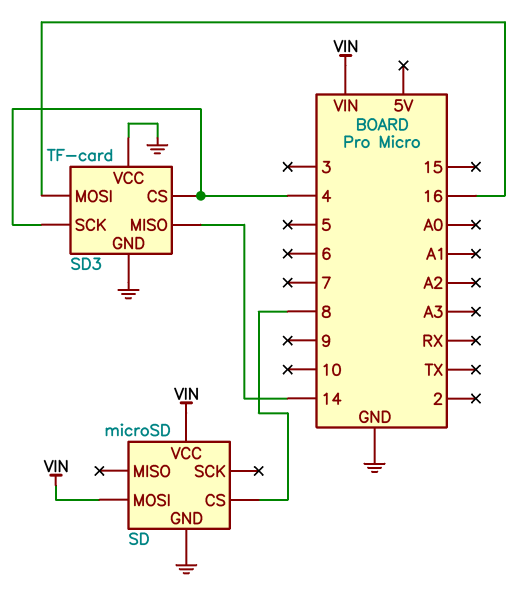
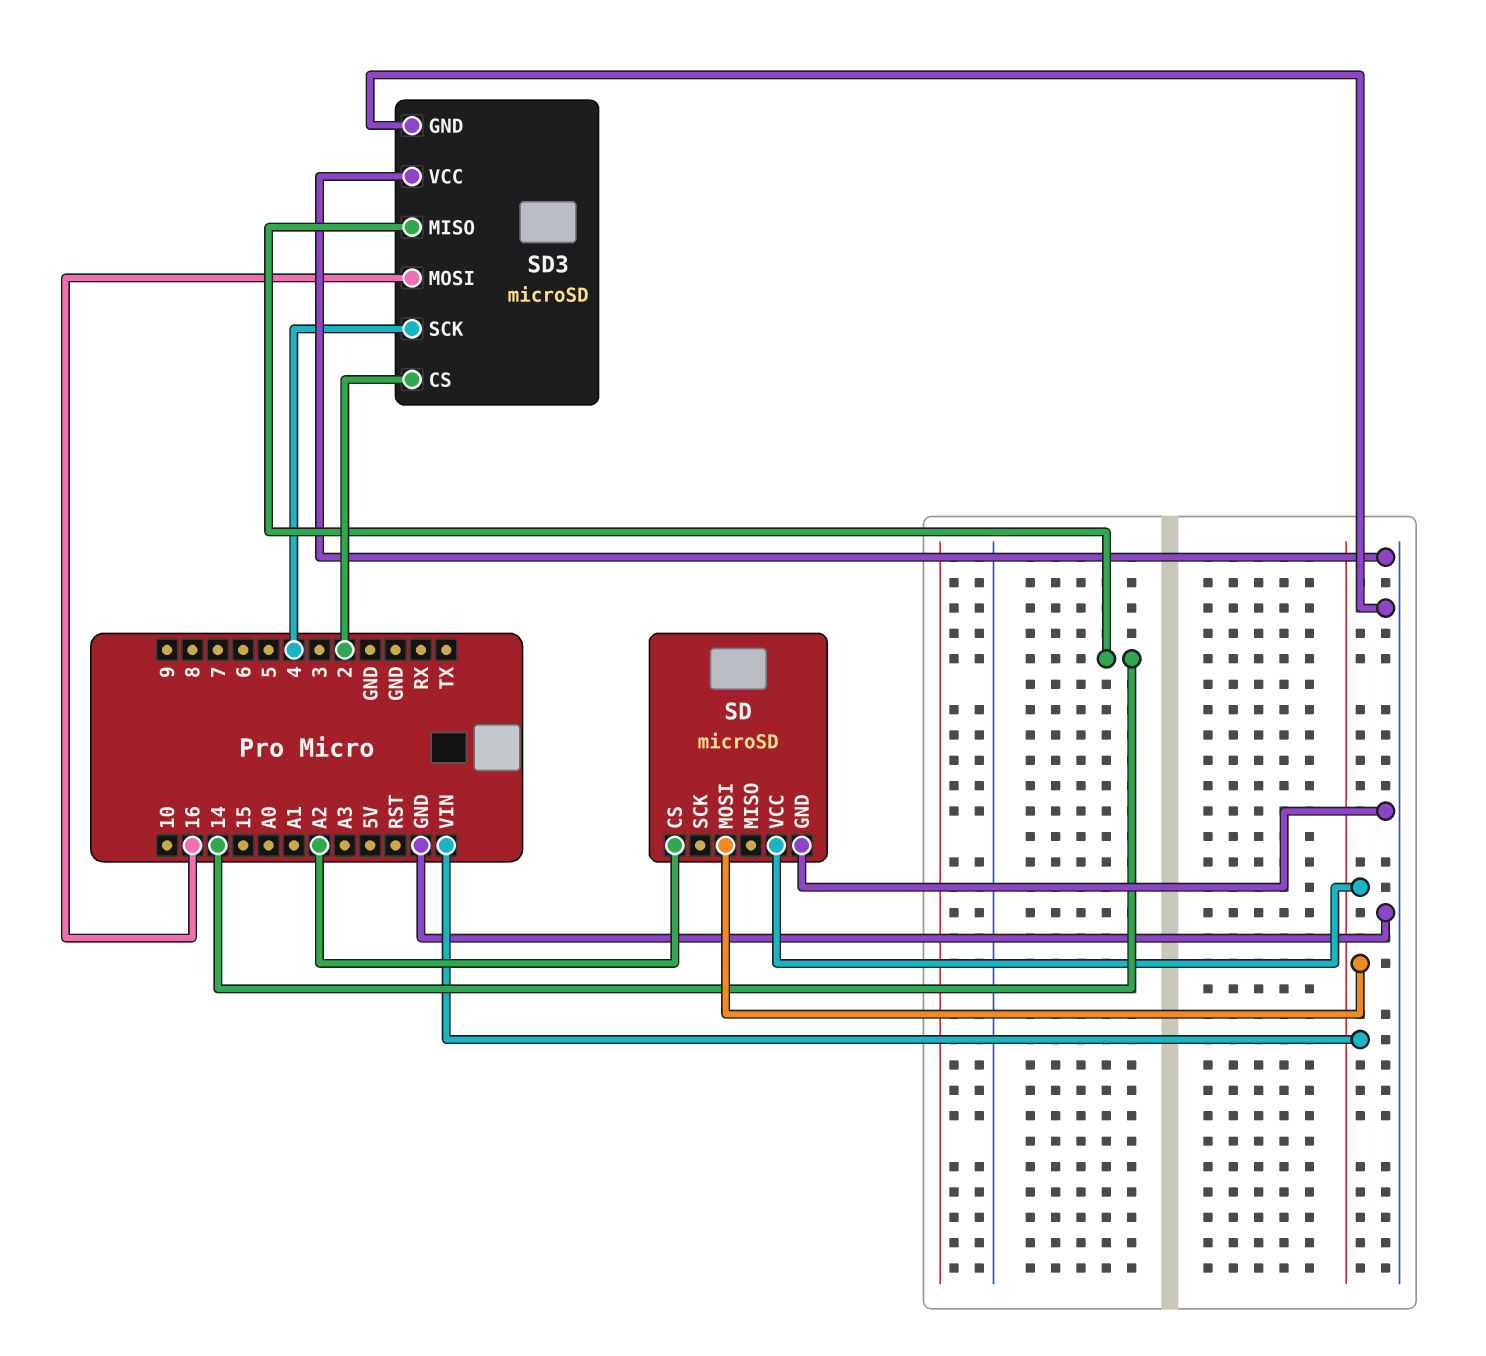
SD pin CS: 8 -> A2
SD3: TF-card -> microSD
SD3 pin CS: 4 -> 2

